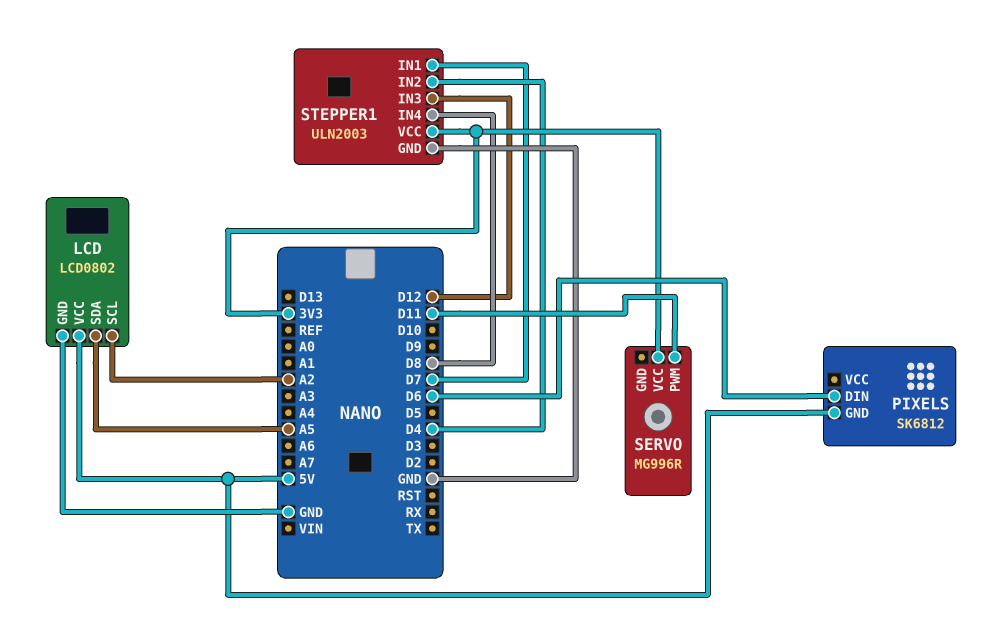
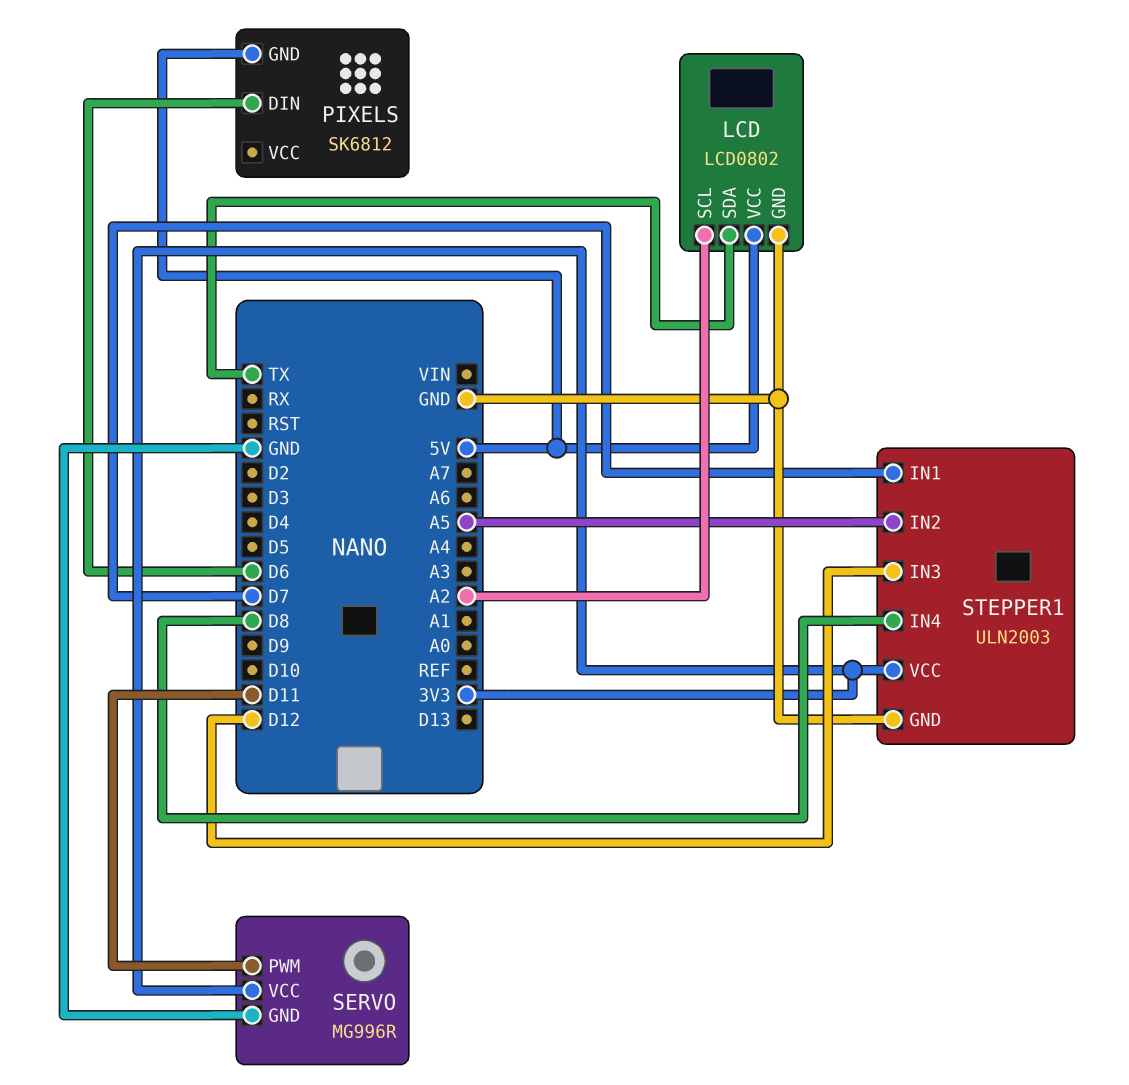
LCD pin SDA: A5 -> TX
SERVO pin GND: none -> GND
STEPPER1 pin IN2: D4 -> A5

